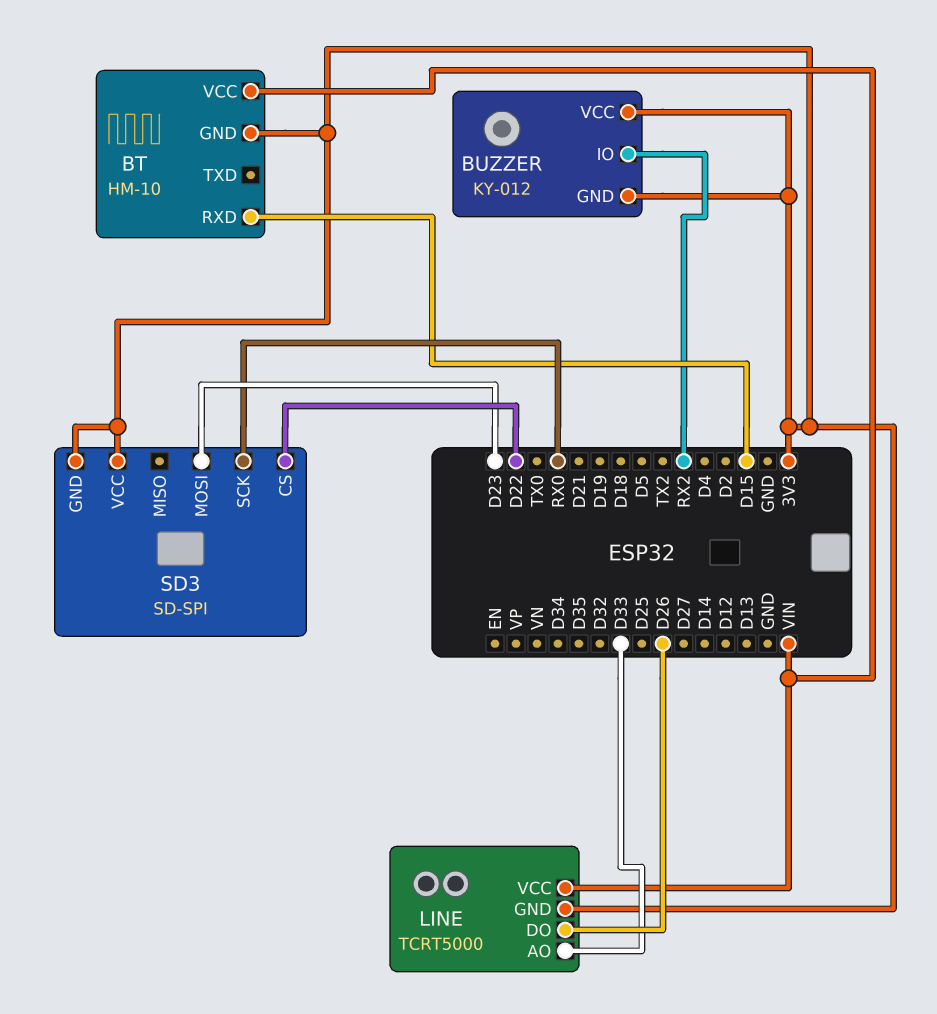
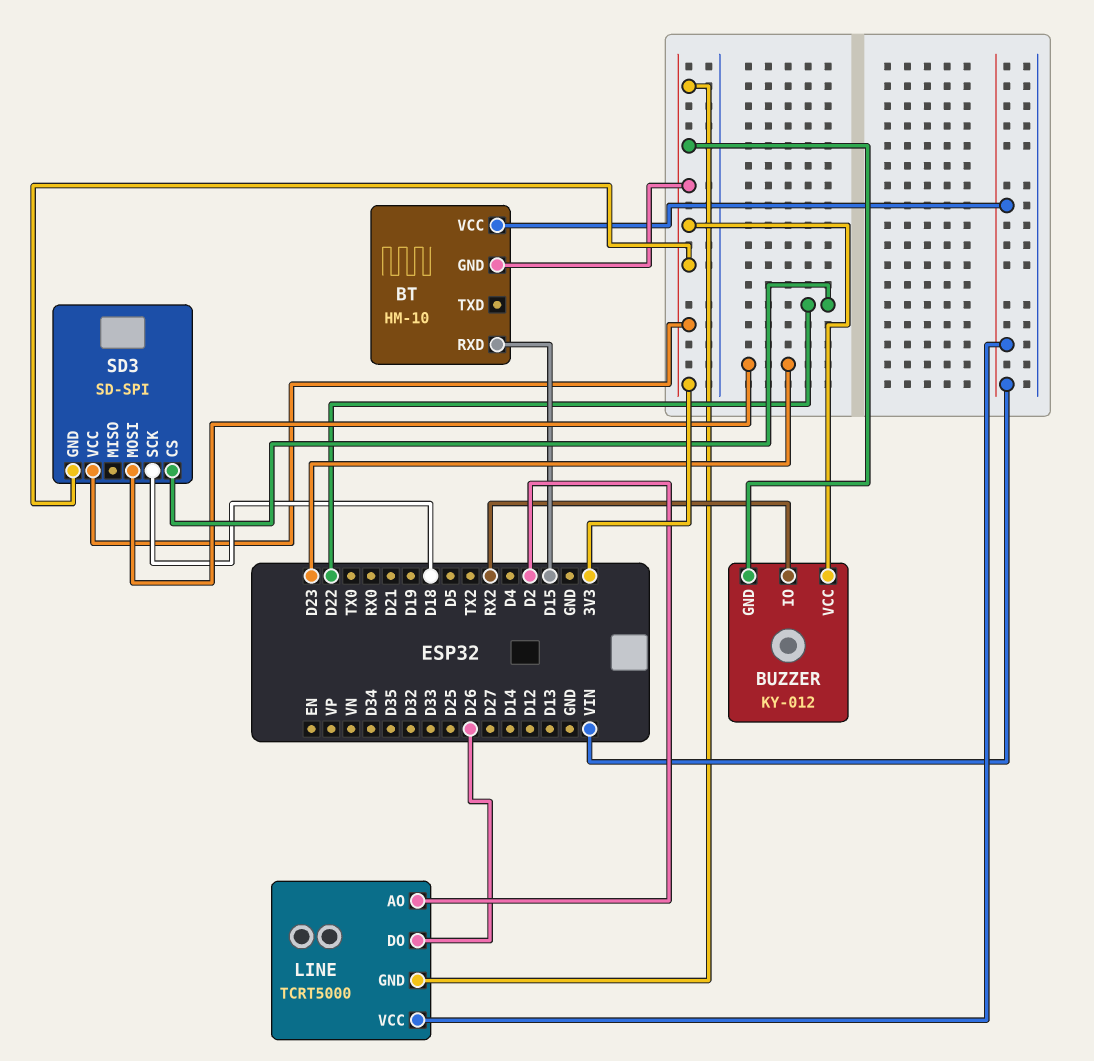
LINE pin AO: D33 -> D2
SD3 pin SCK: RX0 -> D18

